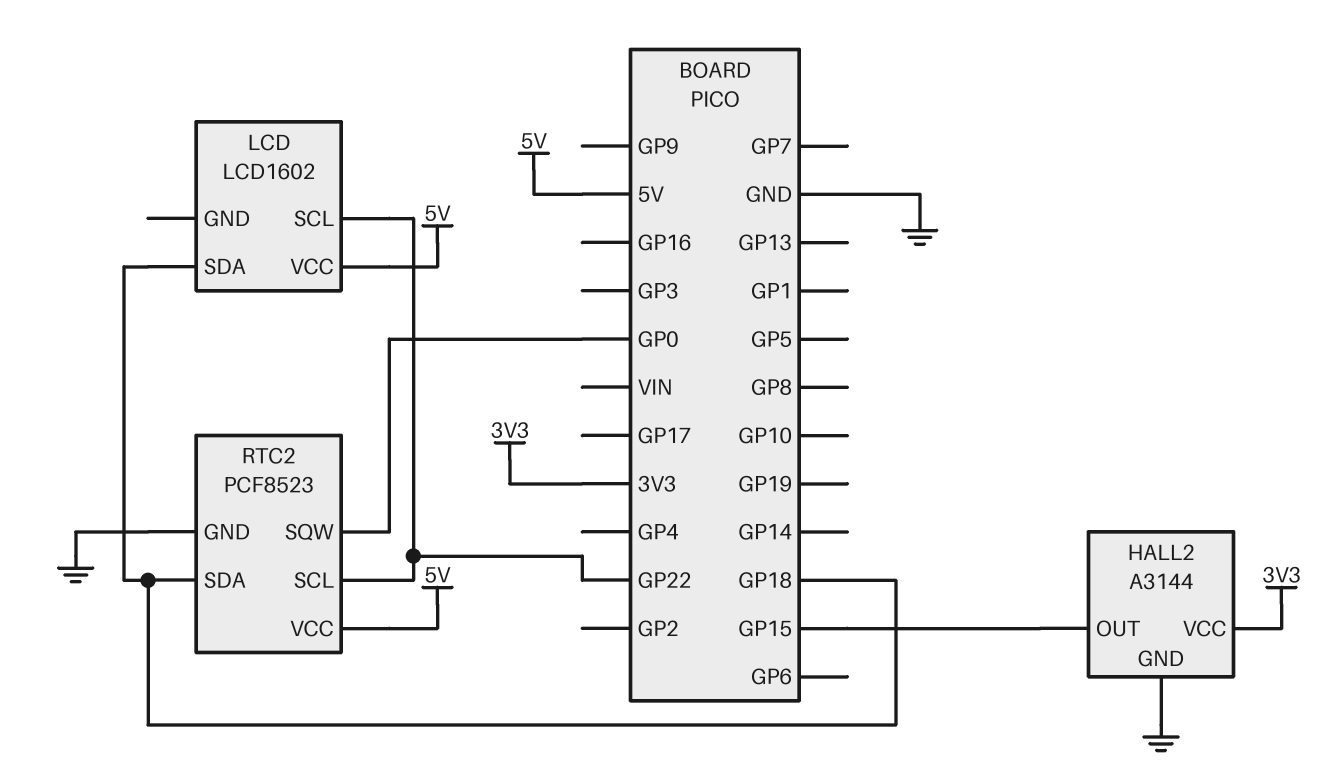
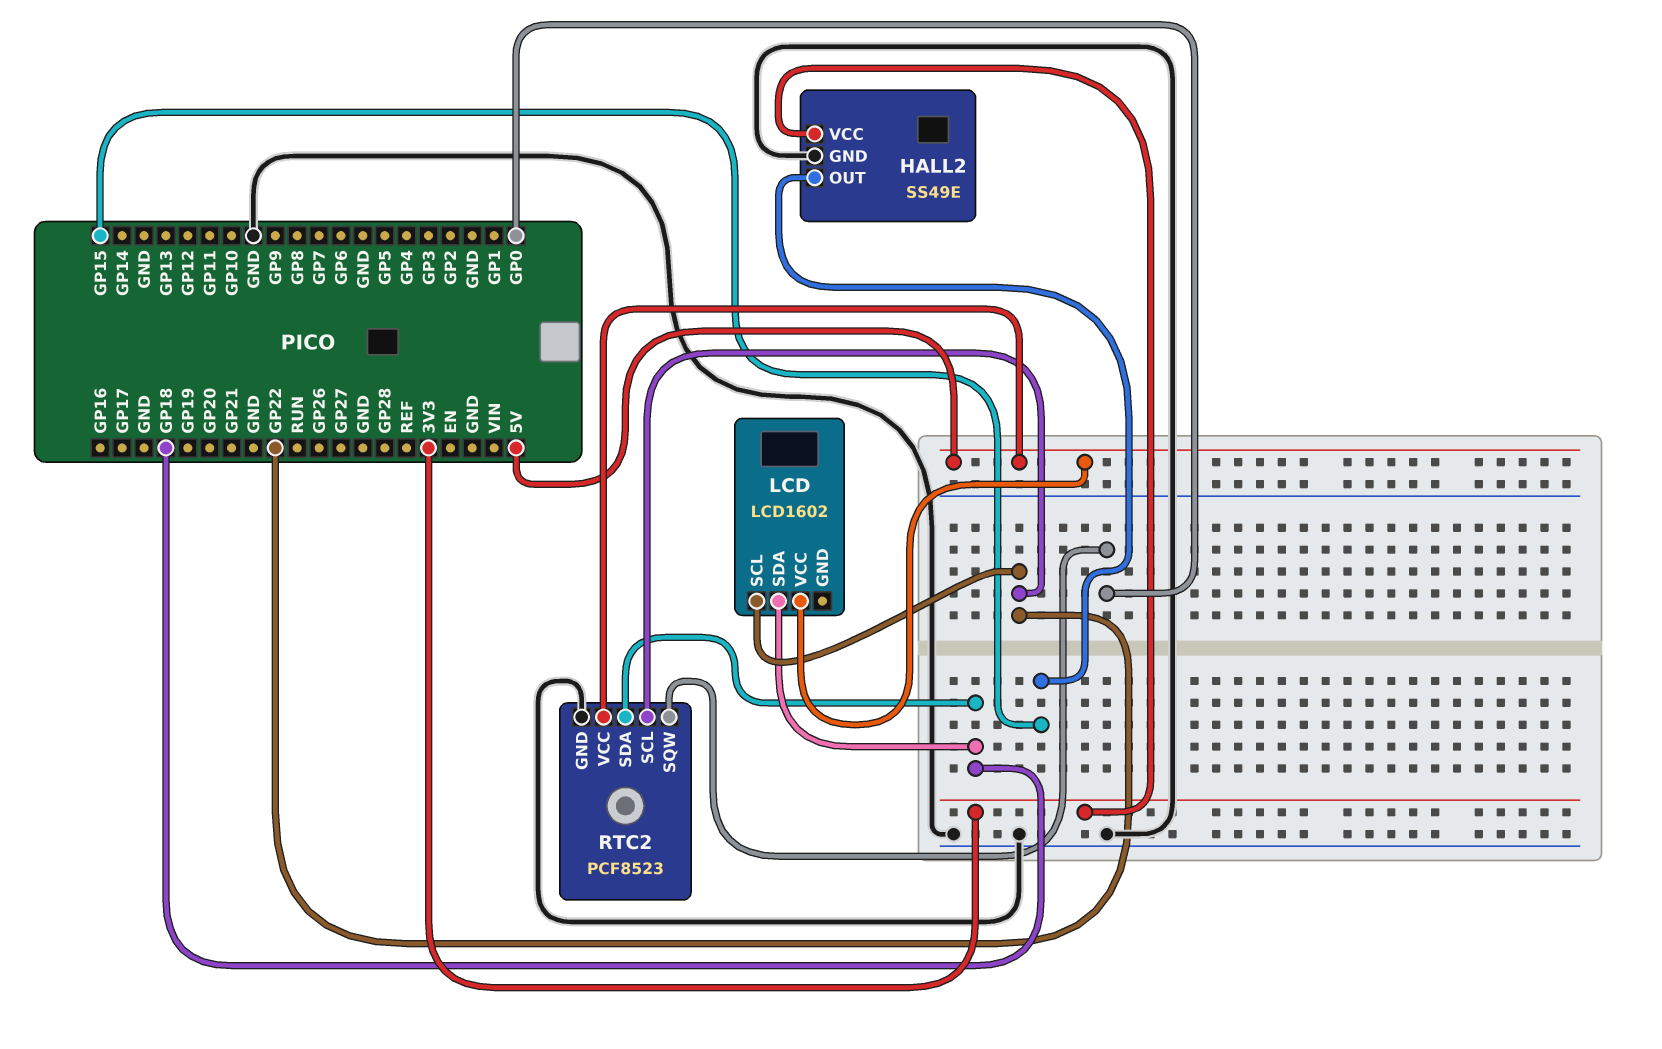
HALL2: A3144 -> SS49E

